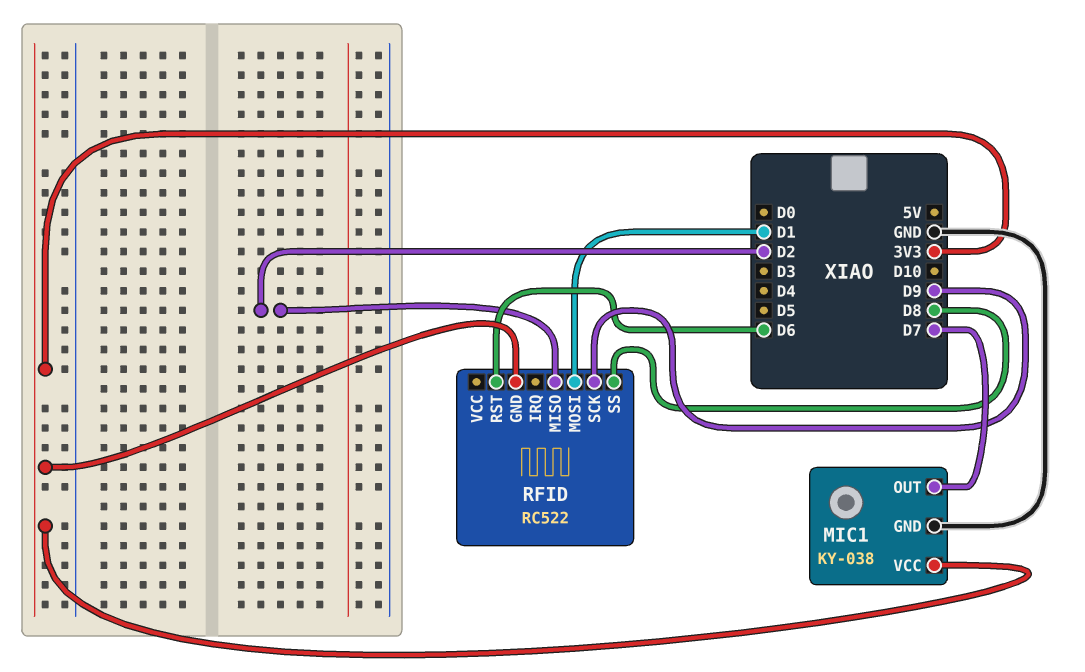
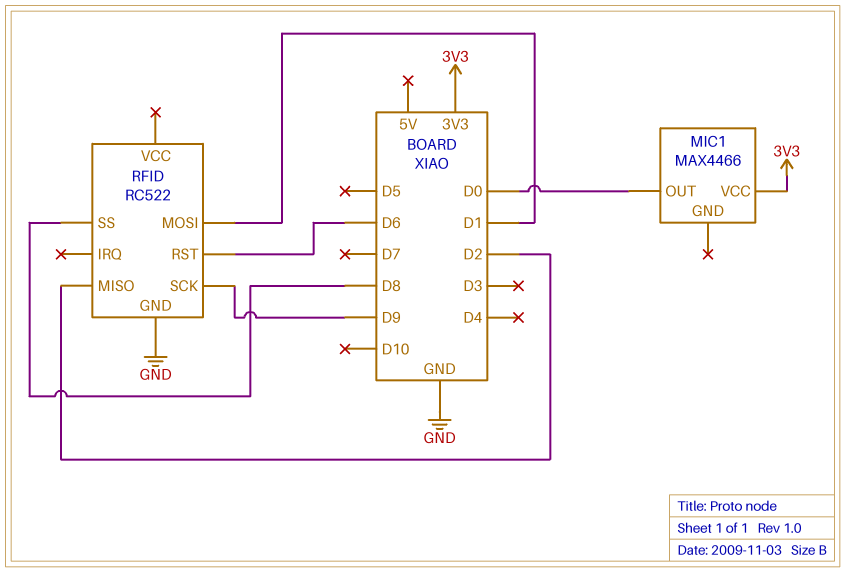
MIC1: KY-038 -> MAX4466
MIC1 pin GND: GND -> none
MIC1 pin OUT: D7 -> D0
RFID pin GND: 3V3 -> GND

